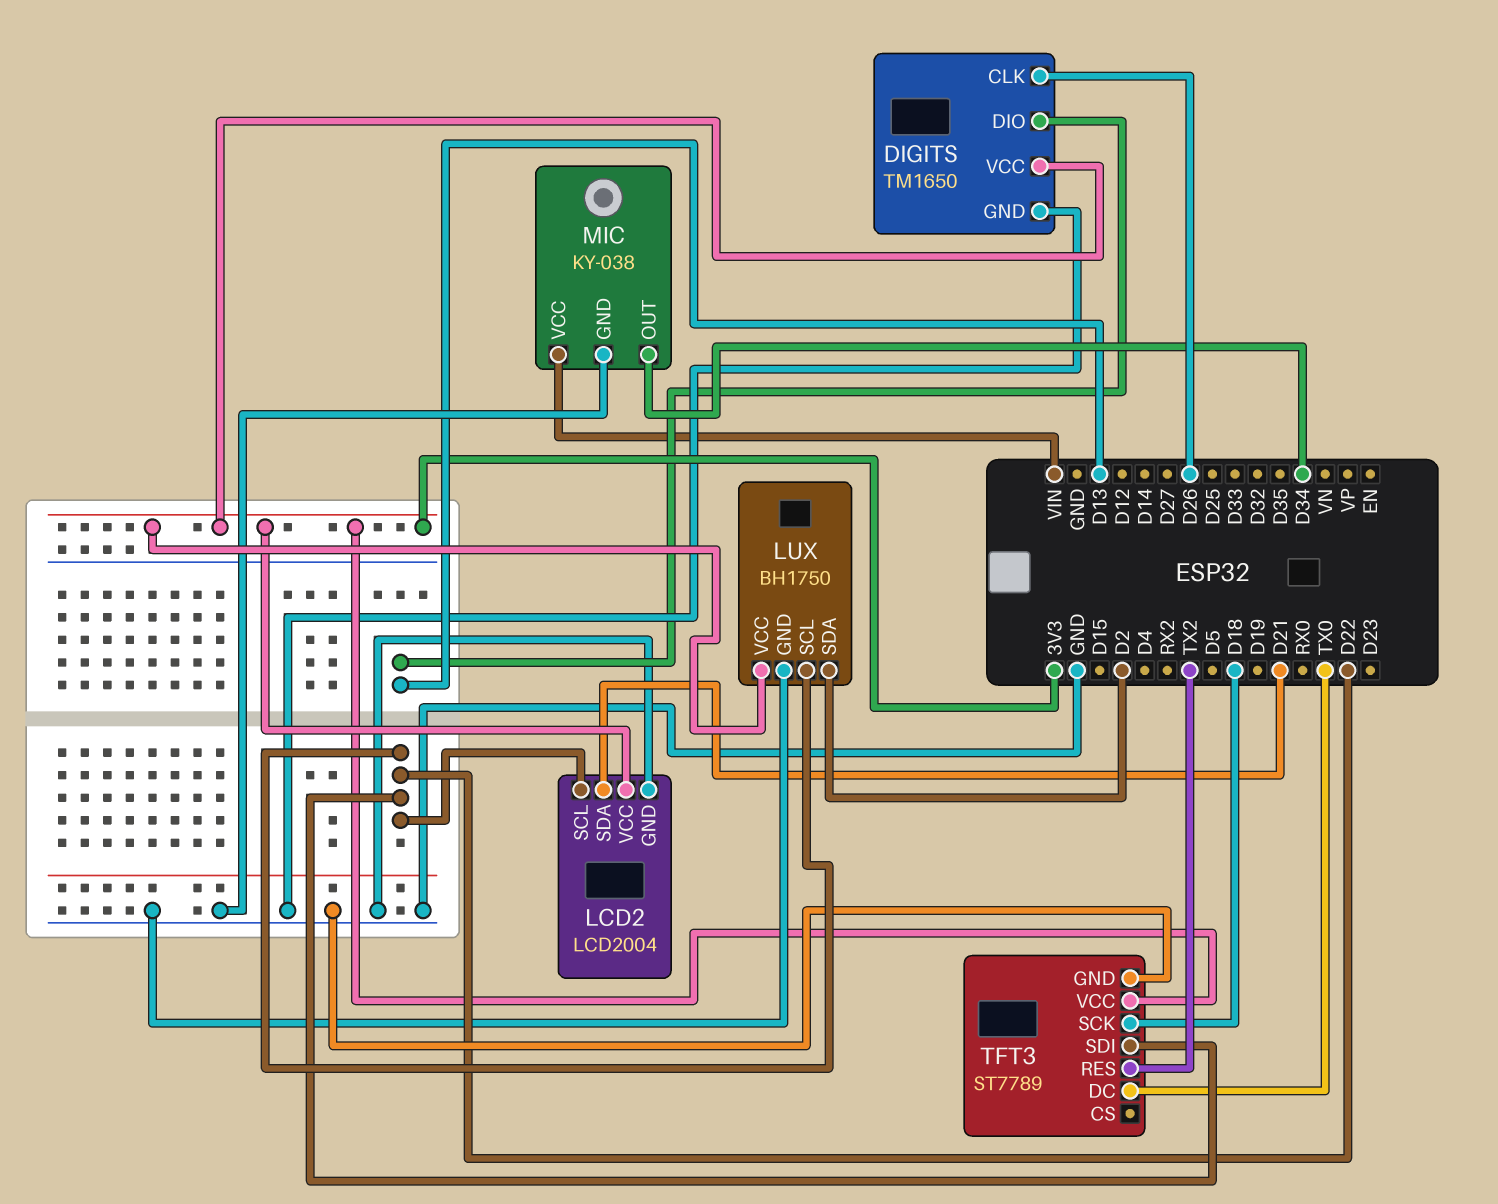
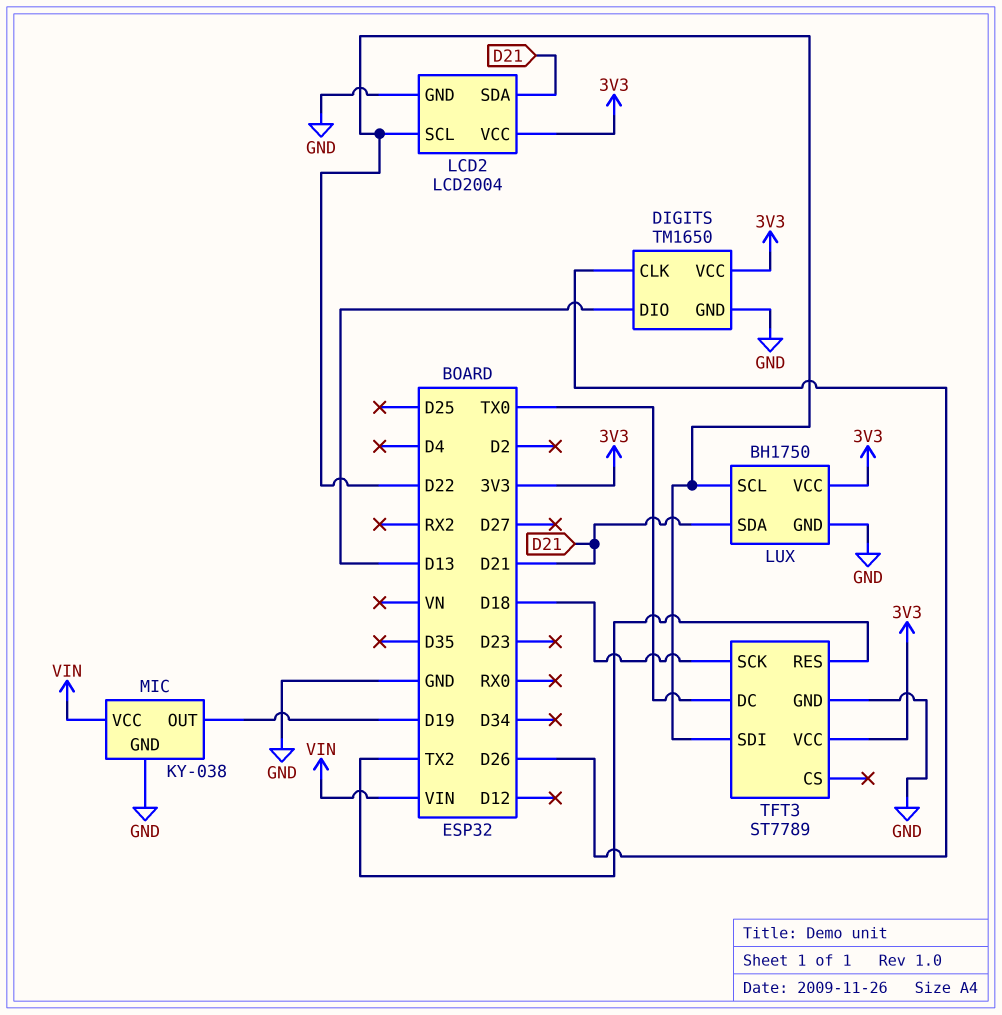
LUX pin SDA: D2 -> D21
MIC pin OUT: D34 -> D19

